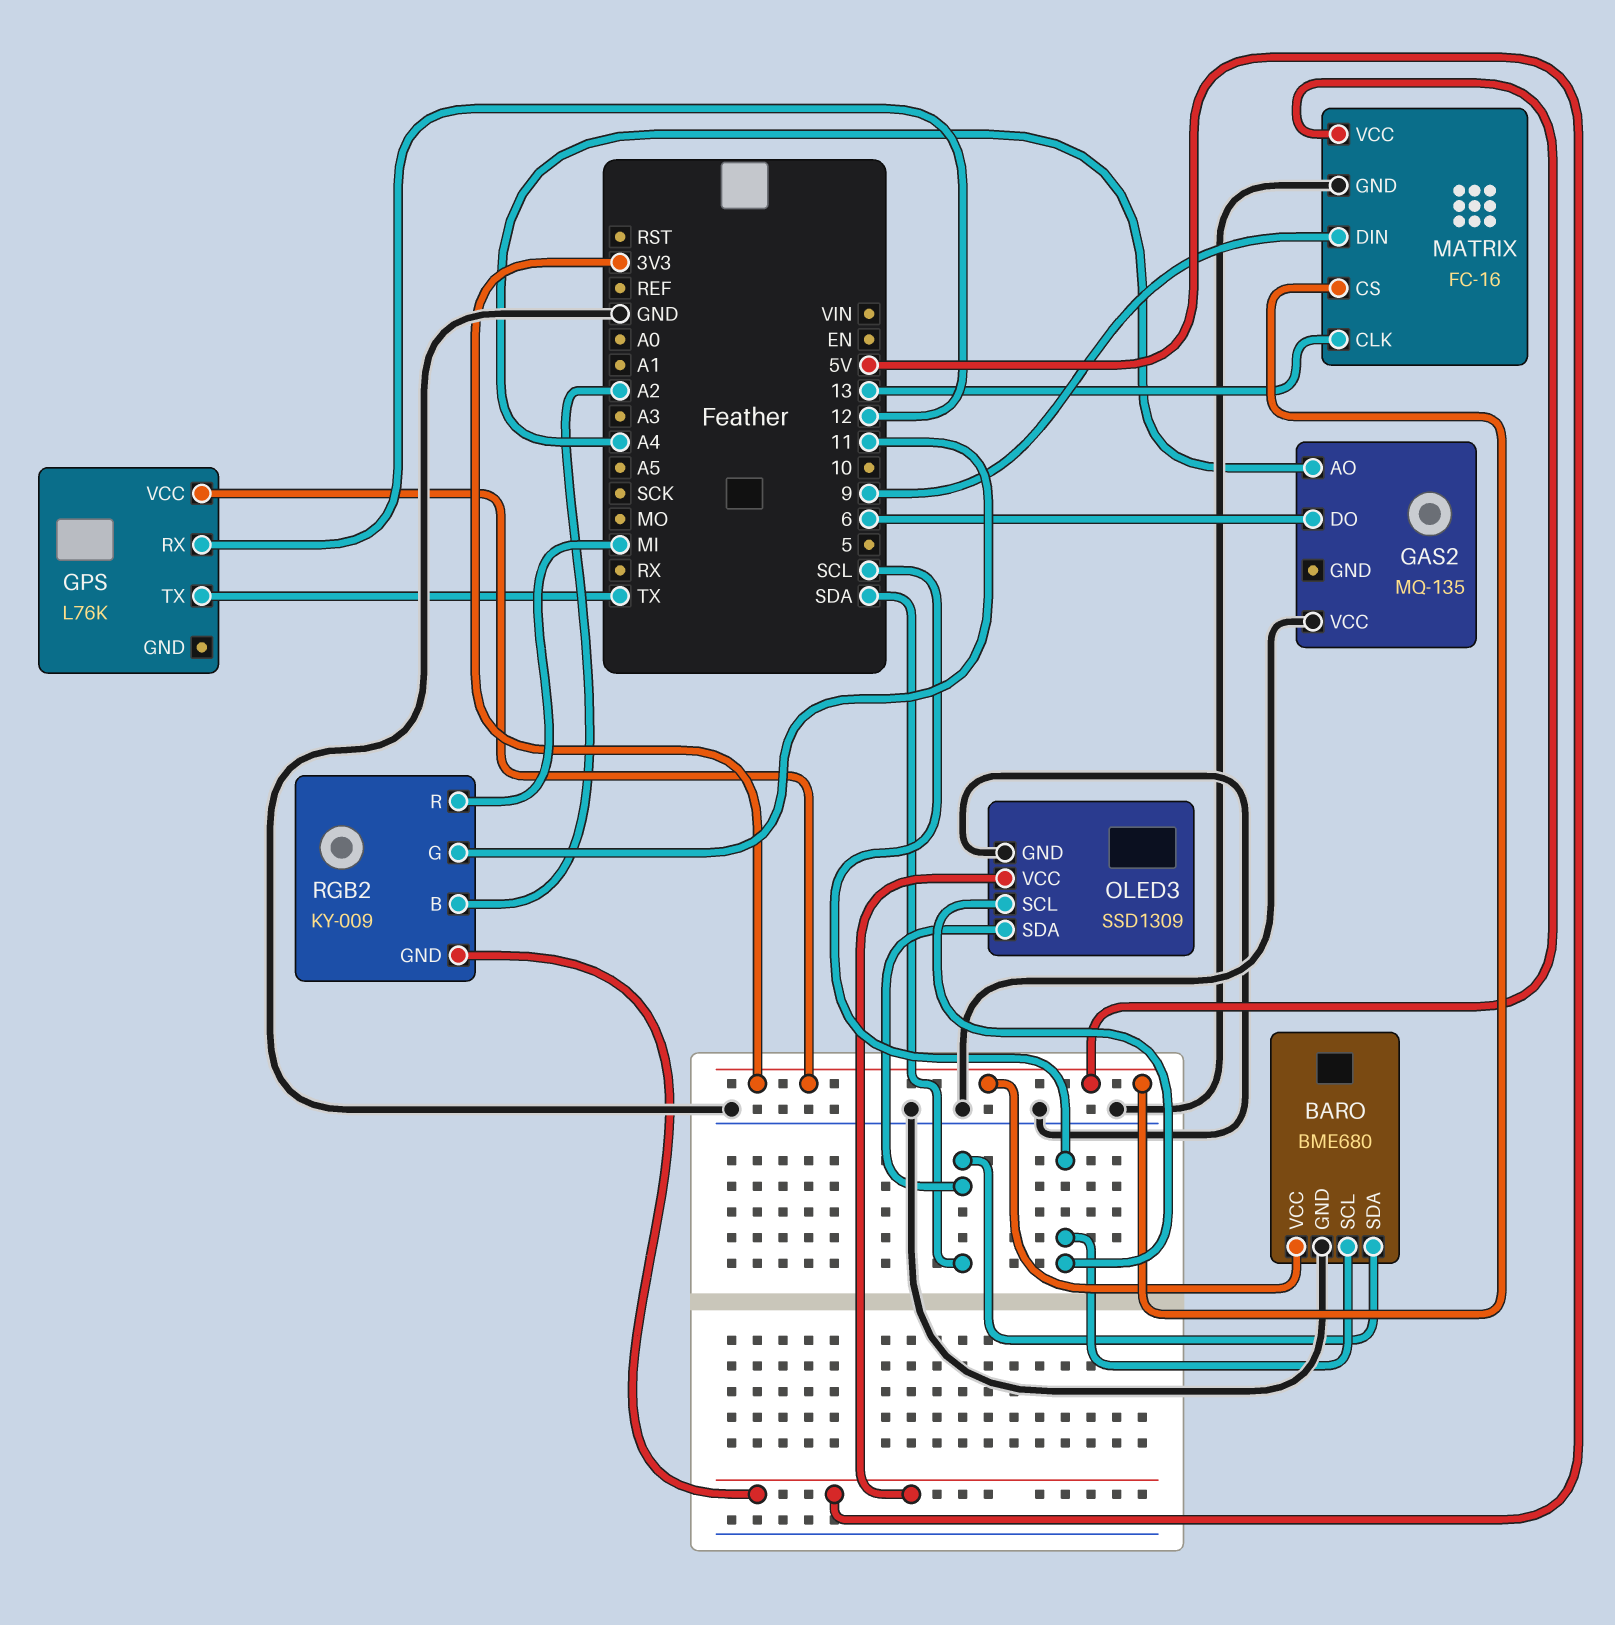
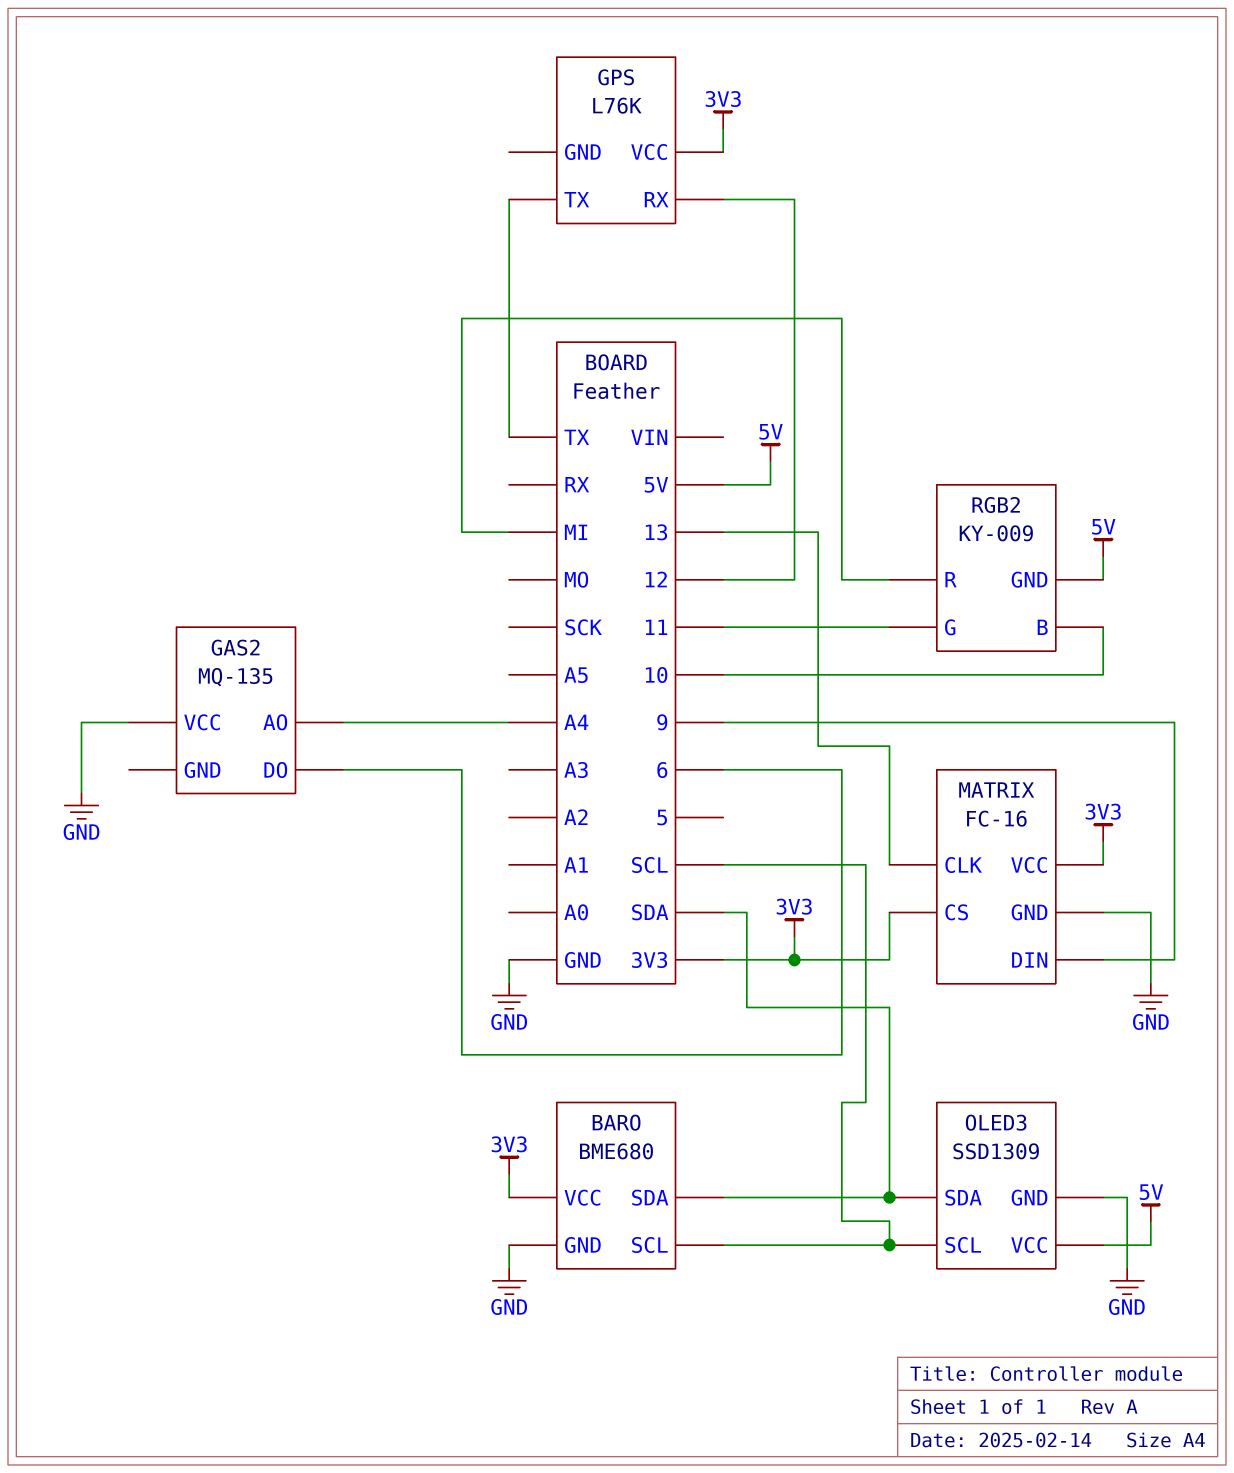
RGB2 pin B: A2 -> 10

